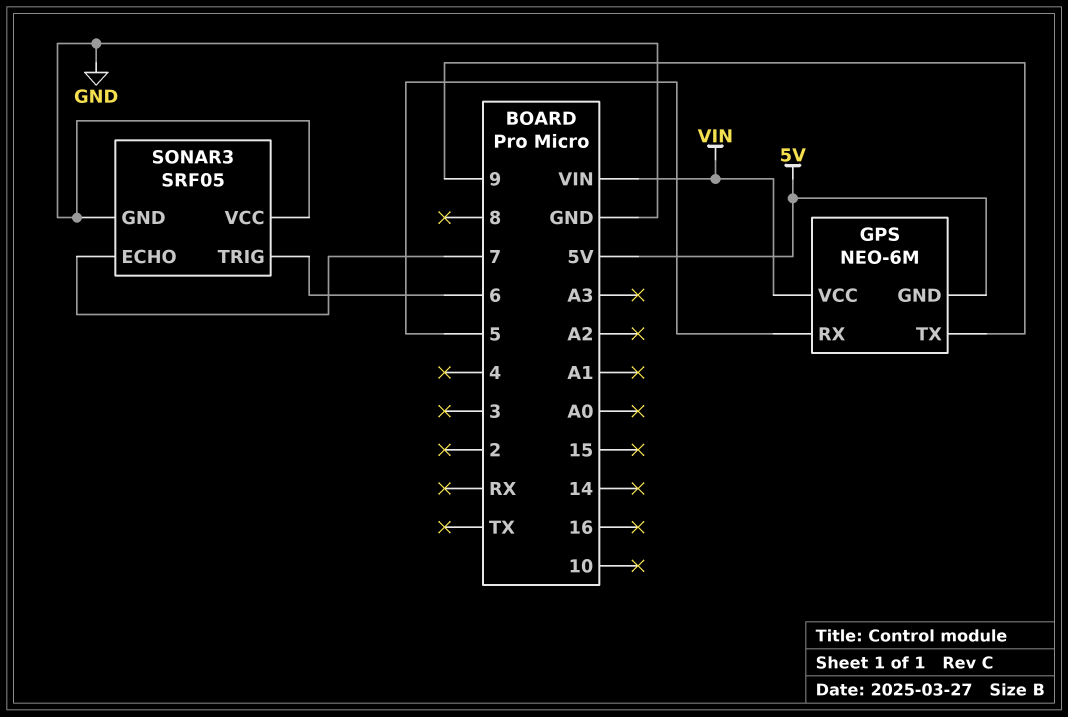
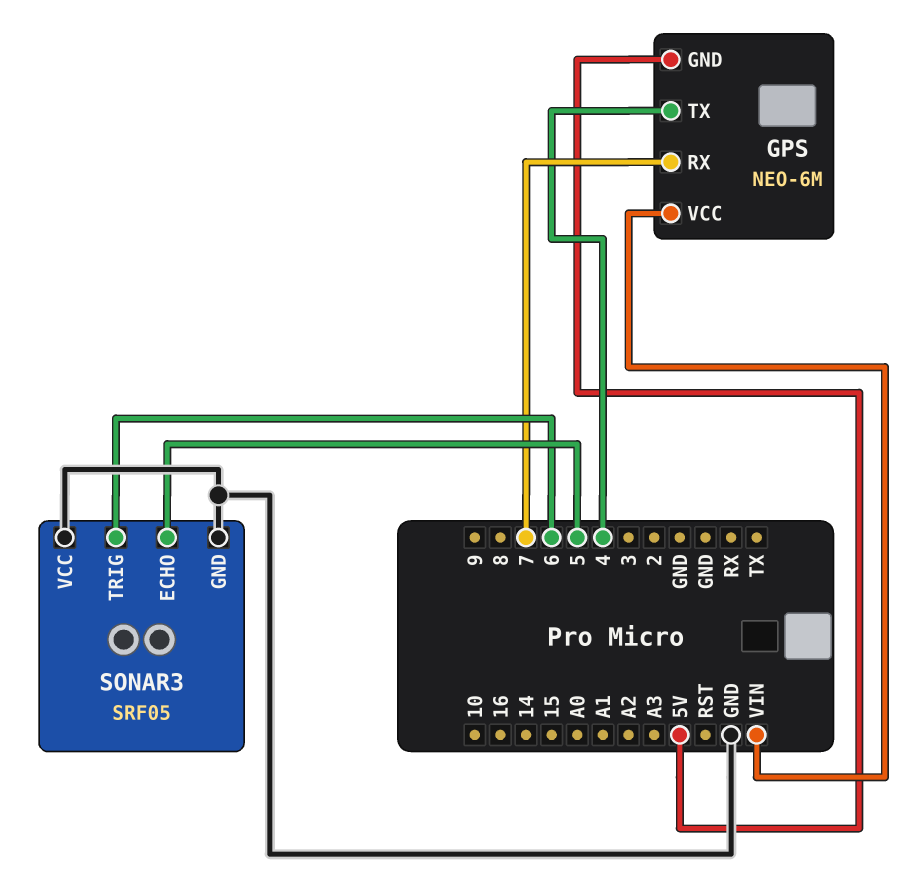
GPS pin RX: 5 -> 7
GPS pin TX: 9 -> 4
SONAR3 pin ECHO: 7 -> 5

